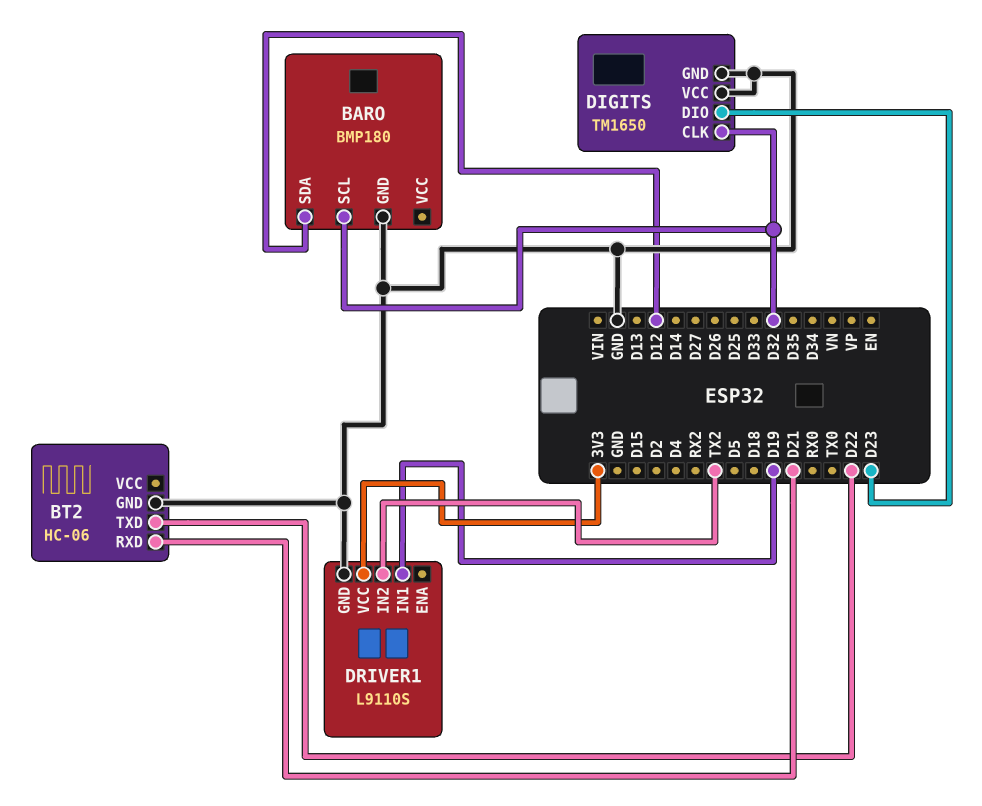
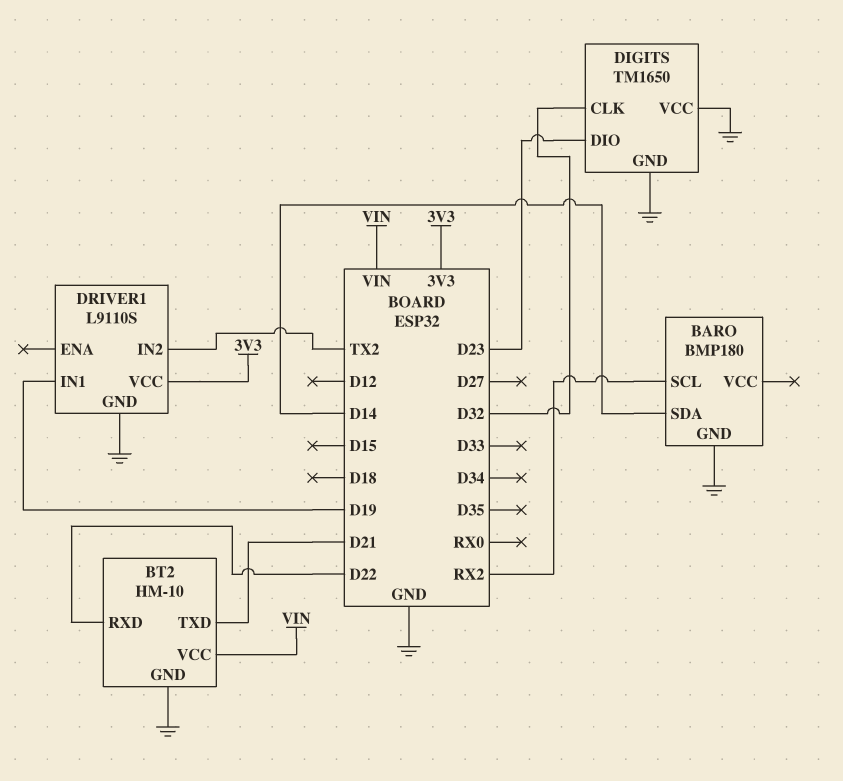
BARO pin SCL: D32 -> RX2
BARO pin SDA: D12 -> D14
BT2: HC-06 -> HM-10
BT2 pin RXD: D21 -> D22
BT2 pin TXD: D22 -> D21
BT2 pin VCC: none -> VIN

